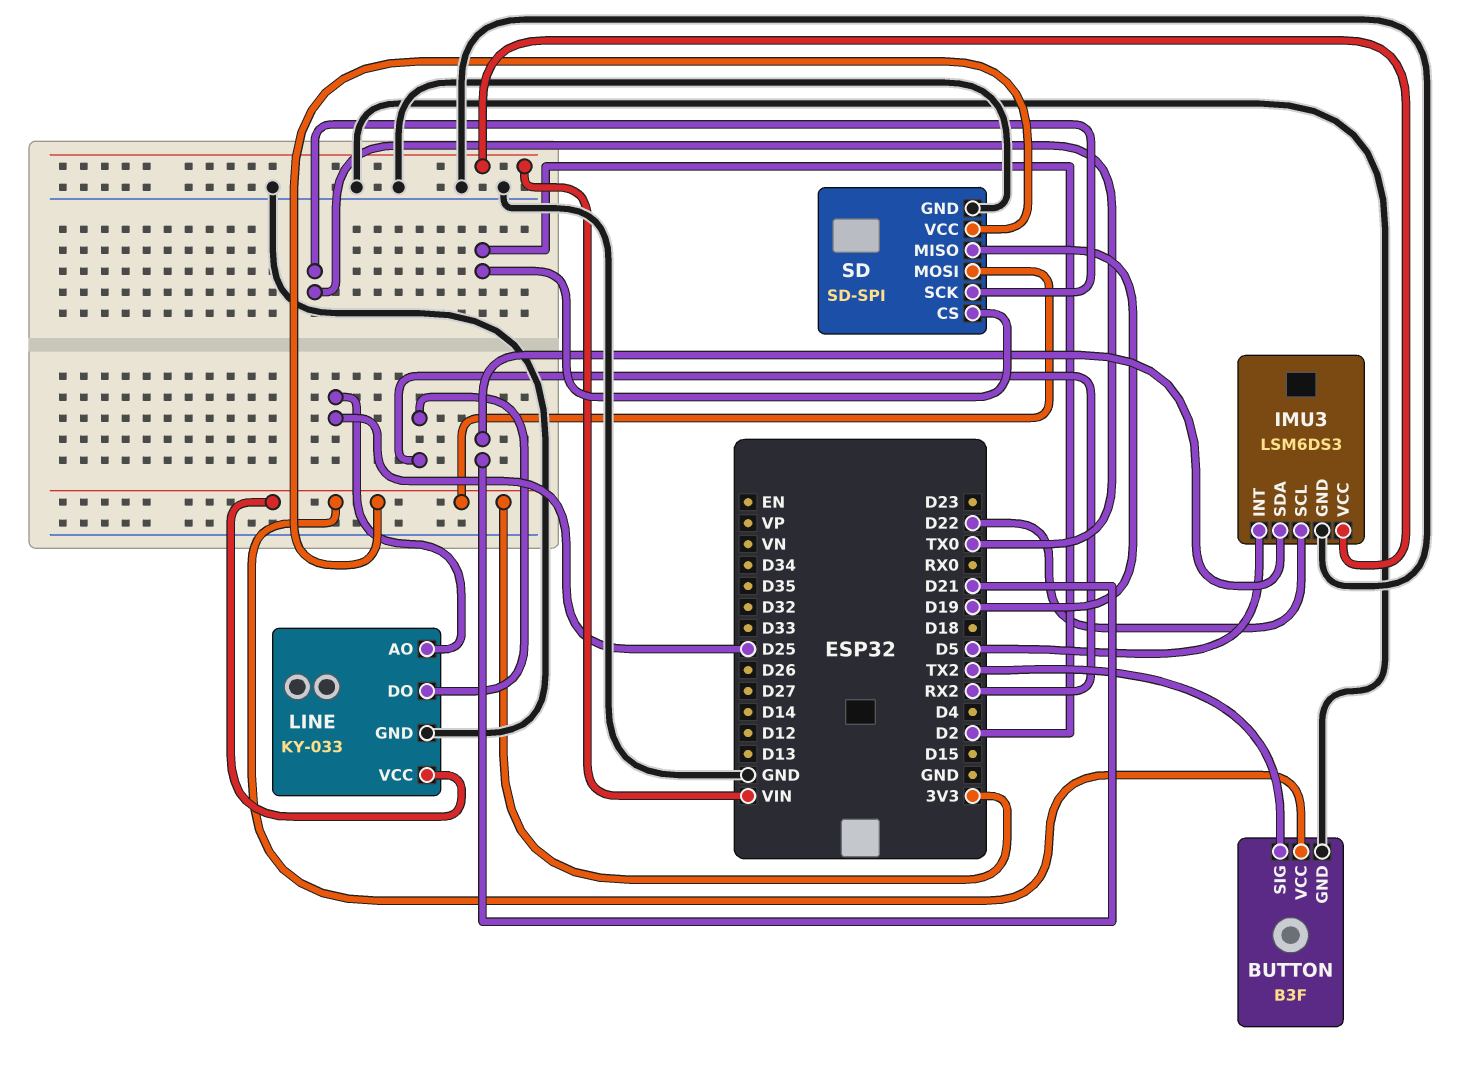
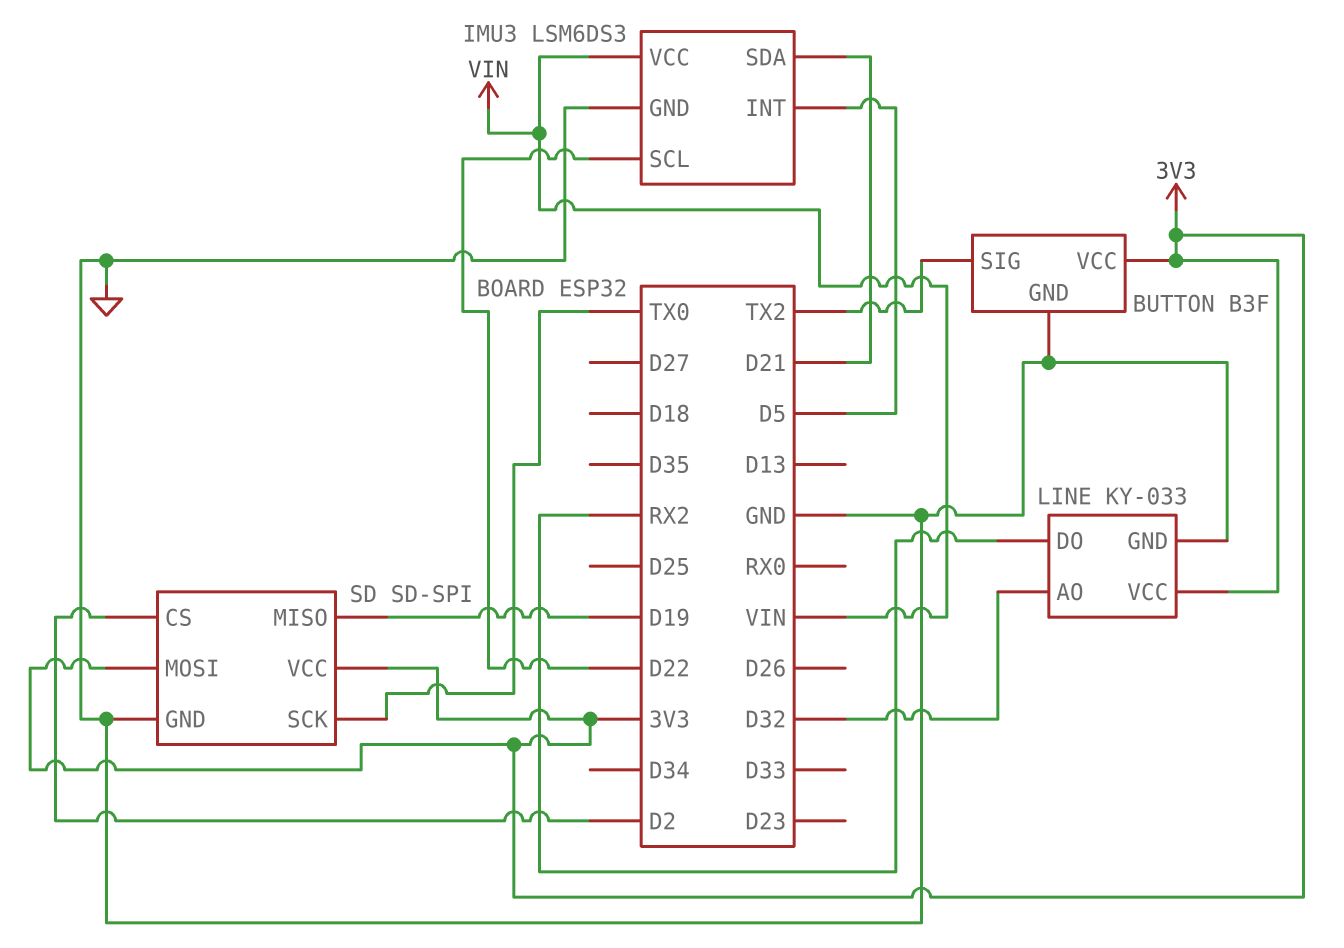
LINE pin AO: D25 -> D32

